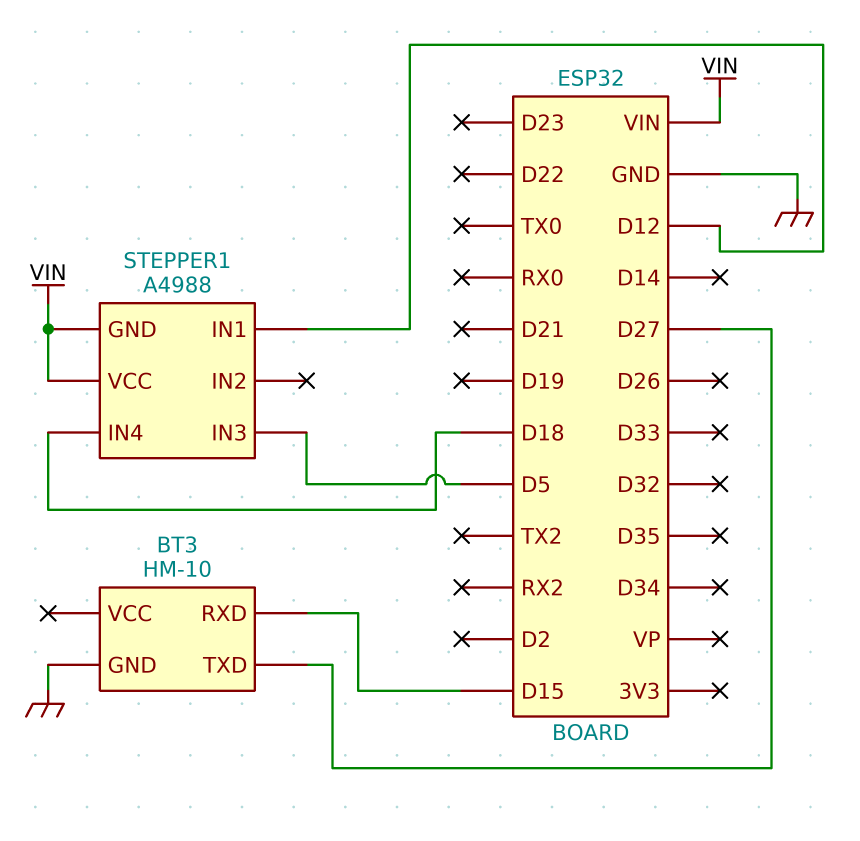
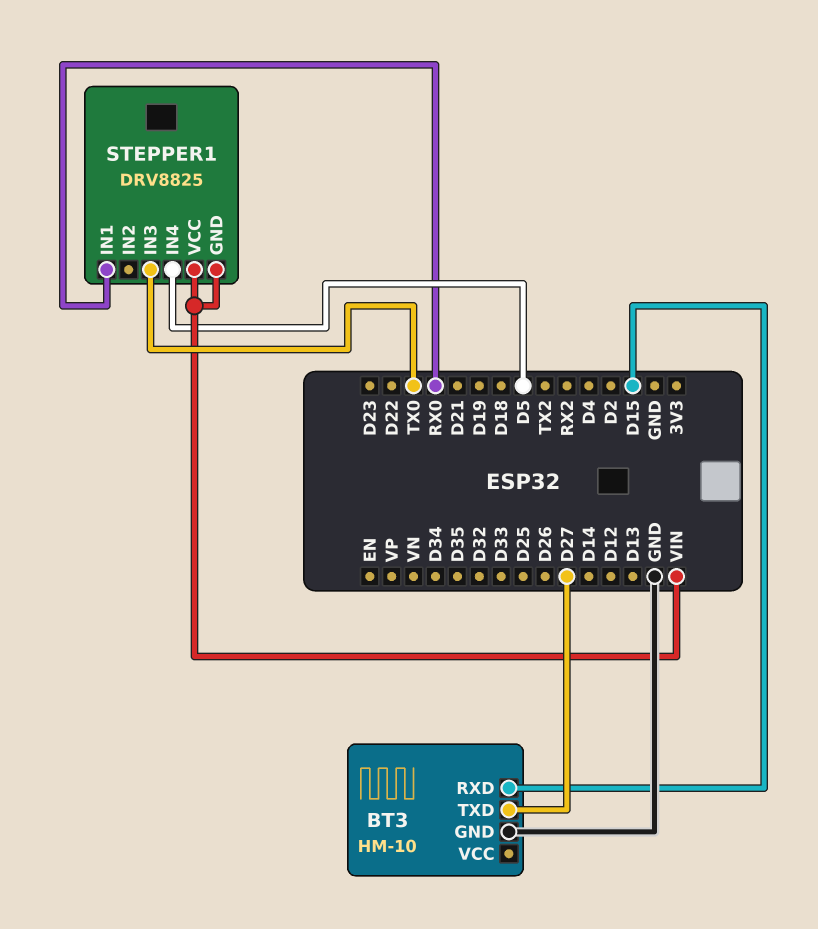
STEPPER1: A4988 -> DRV8825
STEPPER1 pin IN1: D12 -> RX0
STEPPER1 pin IN3: D5 -> TX0
STEPPER1 pin IN4: D18 -> D5

